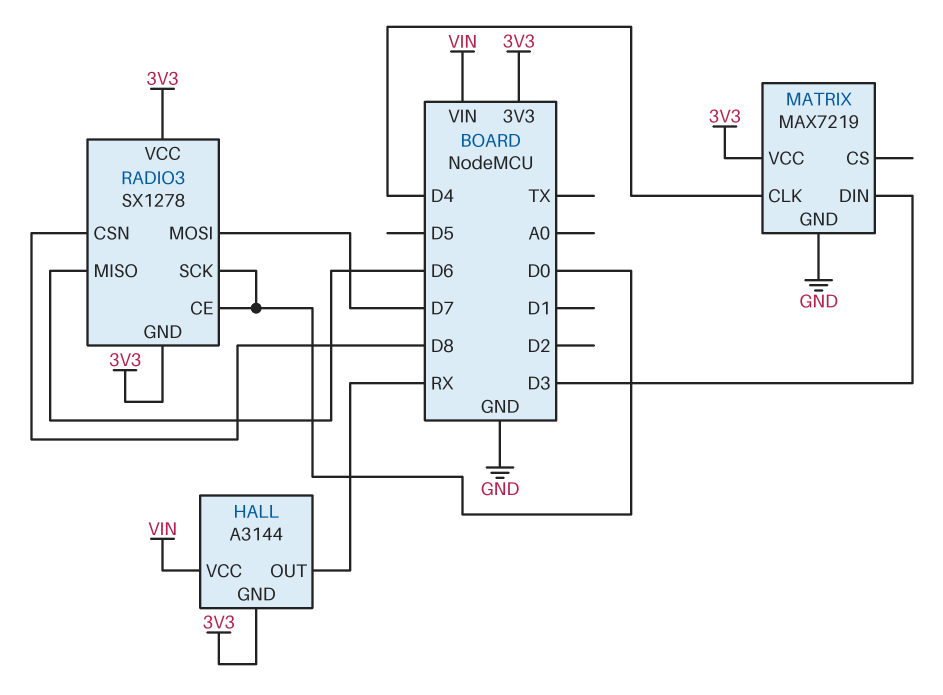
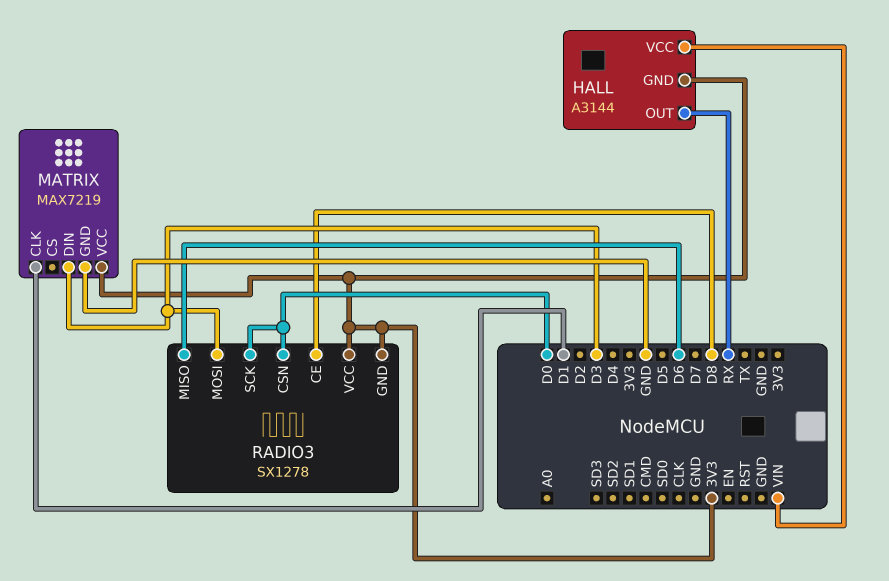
MATRIX pin CLK: D4 -> D1
RADIO3 pin CE: D0 -> D8
RADIO3 pin CSN: D8 -> D0
RADIO3 pin MOSI: D7 -> D3

